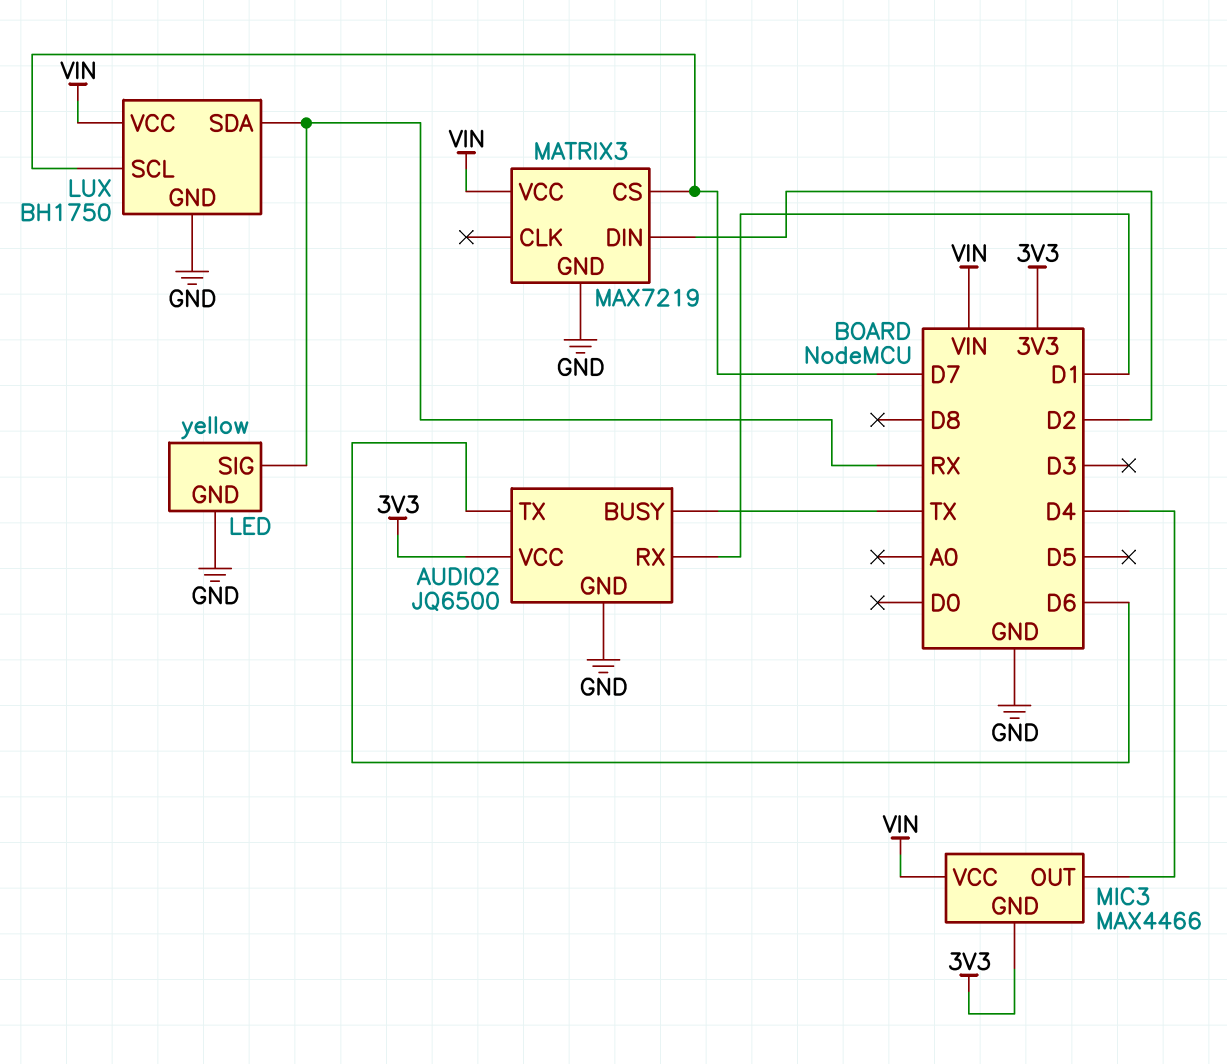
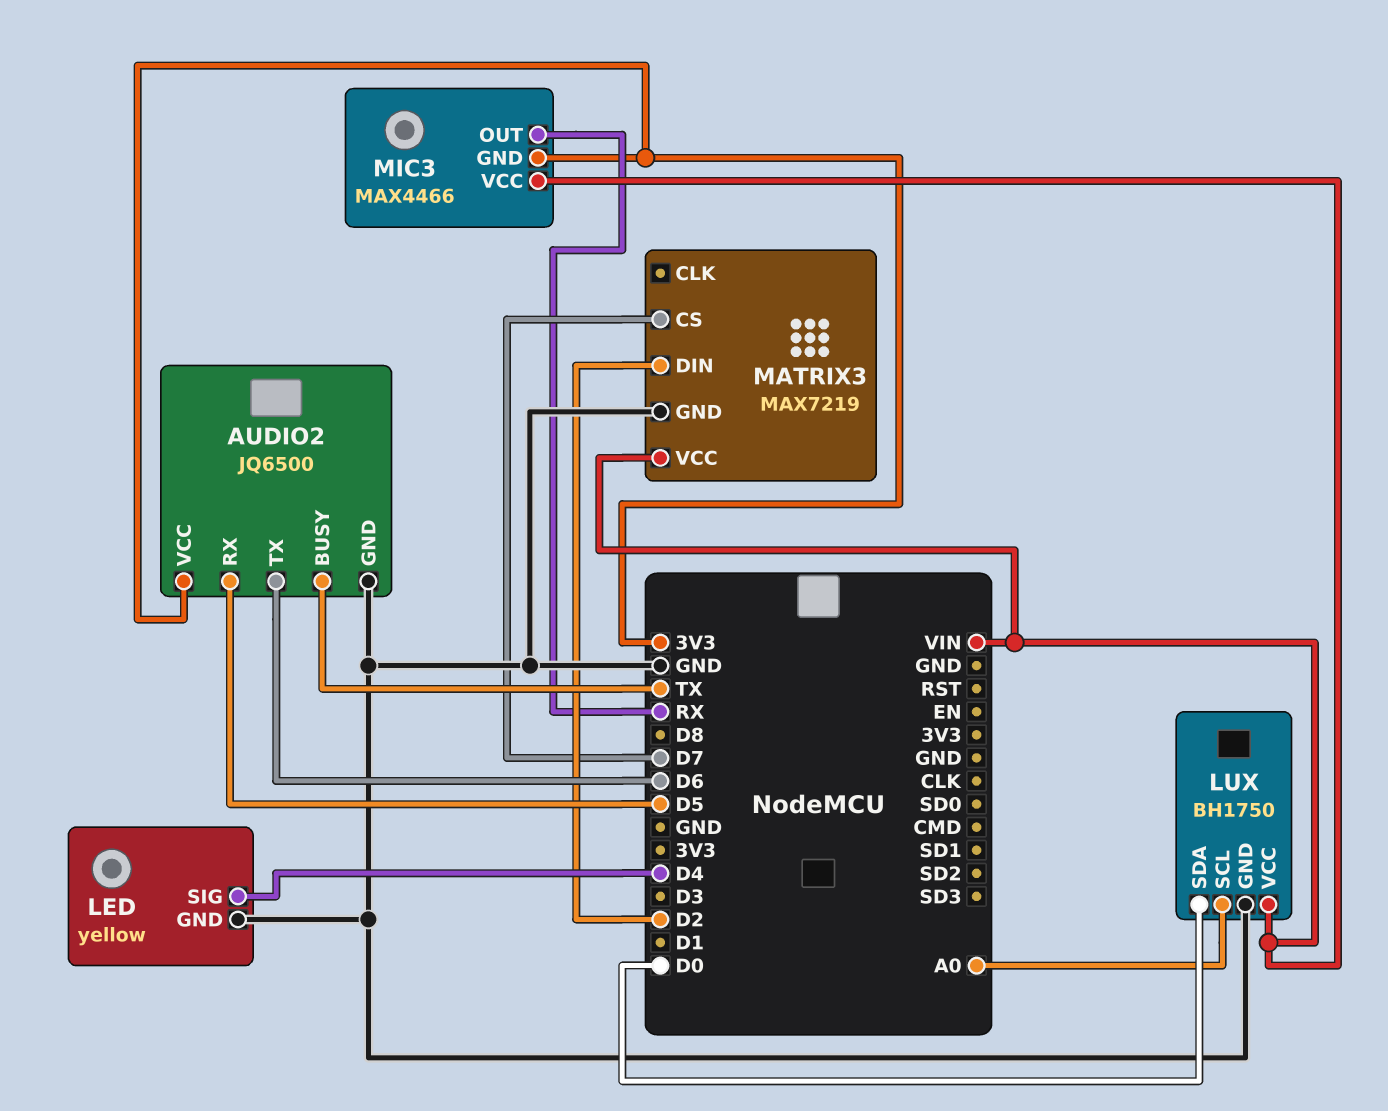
AUDIO2 pin RX: D1 -> D5
LED pin SIG: RX -> D4
LUX pin SCL: D7 -> A0
LUX pin SDA: RX -> D0
MIC3 pin OUT: D4 -> RX

